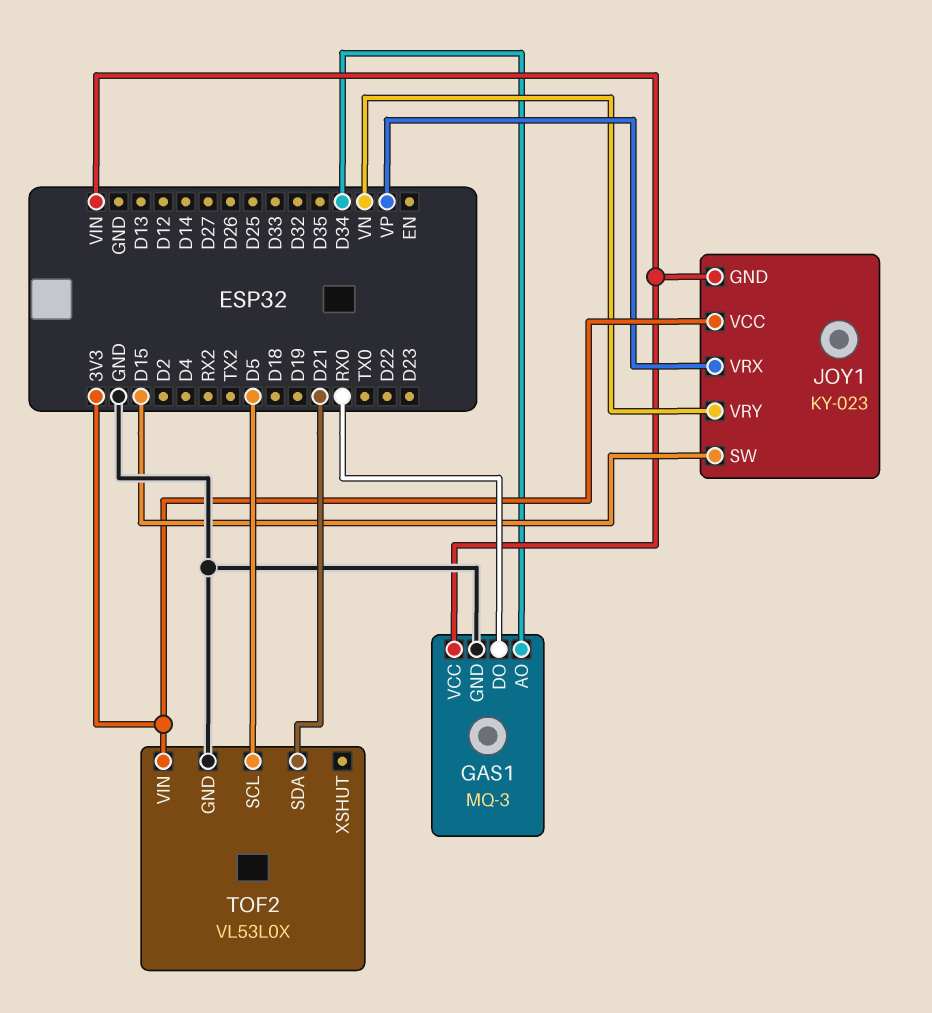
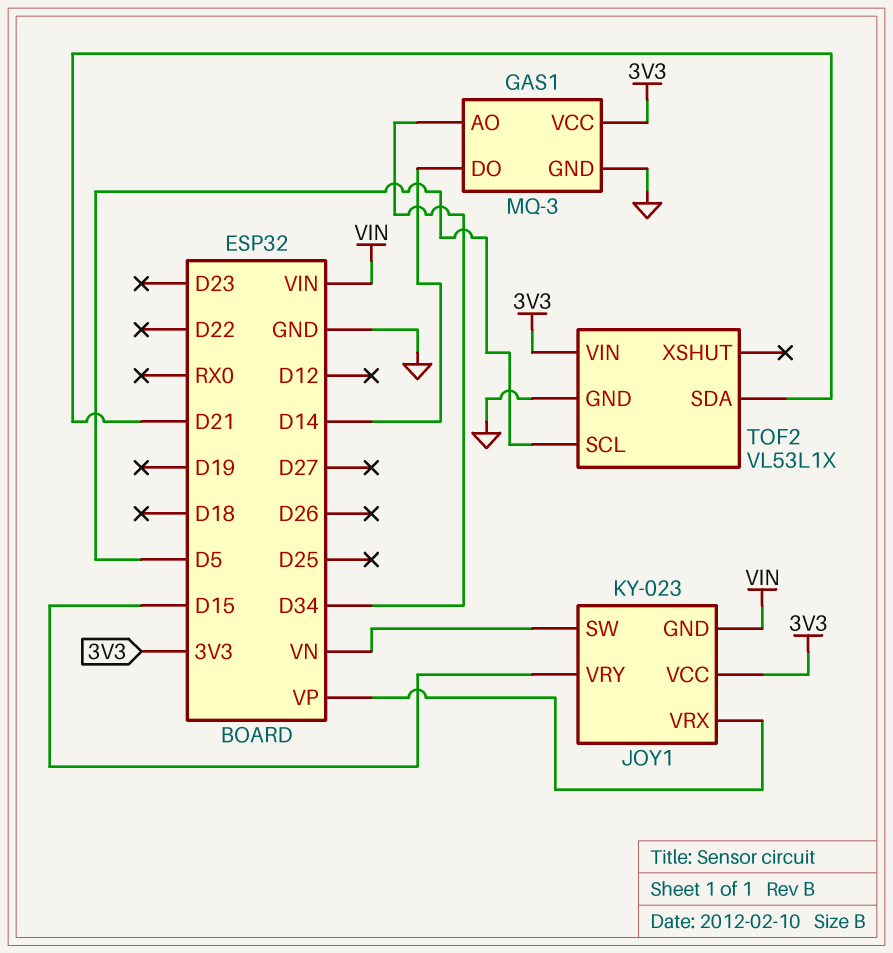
GAS1 pin DO: RX0 -> D14
GAS1 pin VCC: VIN -> 3V3
JOY1 pin SW: D15 -> VN
JOY1 pin VRY: VN -> D15
TOF2: VL53L0X -> VL53L1X

